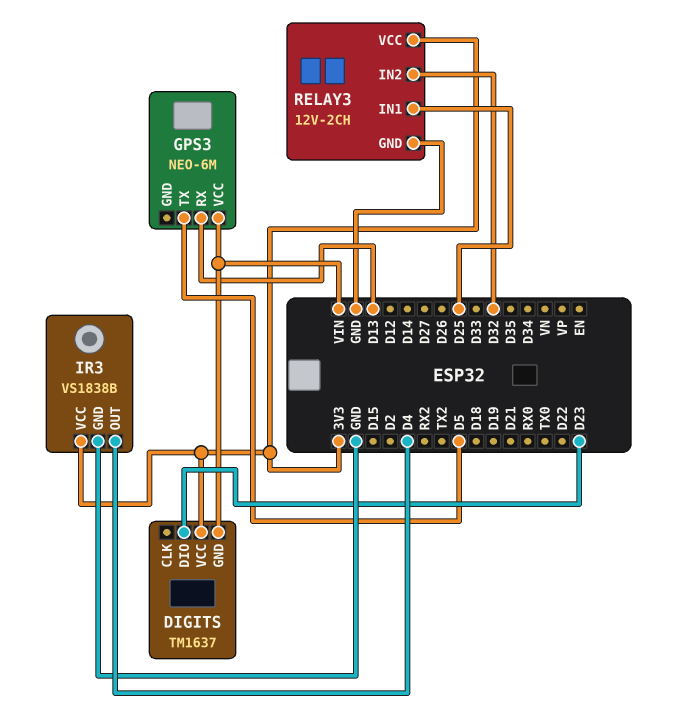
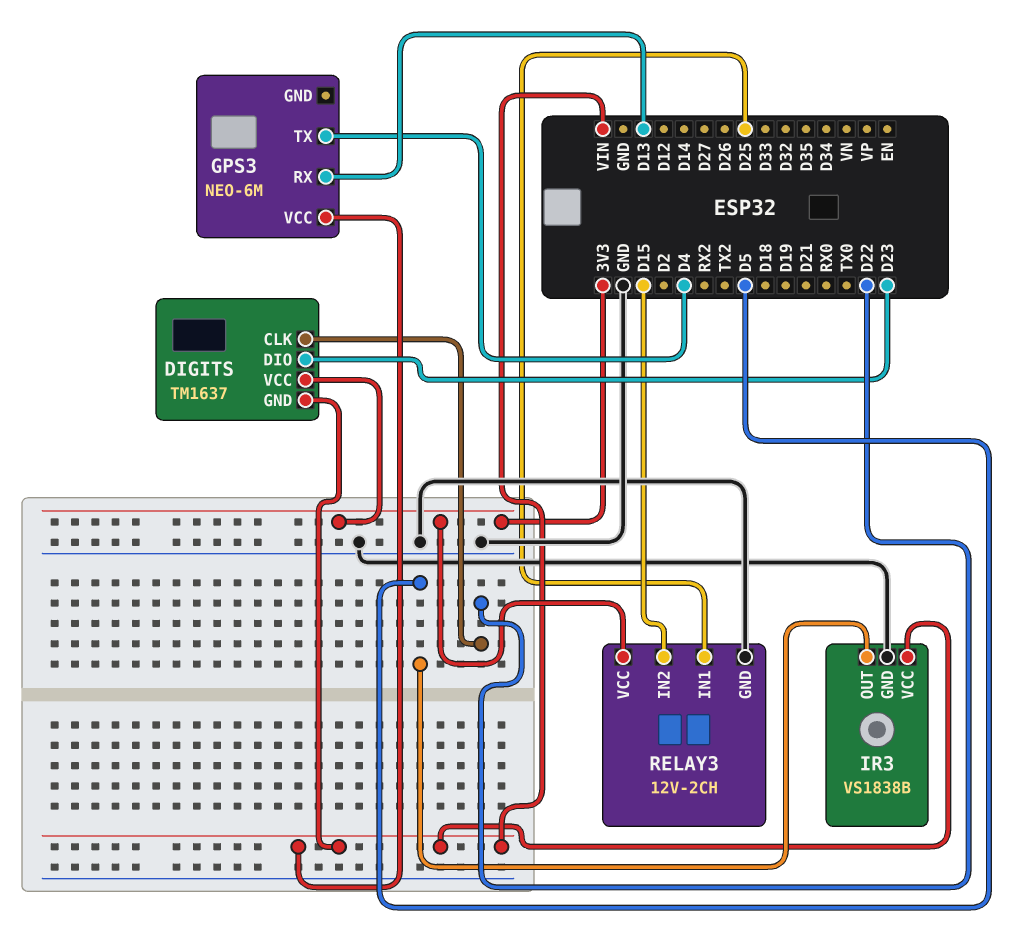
DIGITS pin CLK: none -> D22
GPS3 pin TX: D5 -> D4
IR3 pin OUT: D4 -> D5
IR3 pin VCC: 3V3 -> VIN
RELAY3 pin IN2: D32 -> D15

